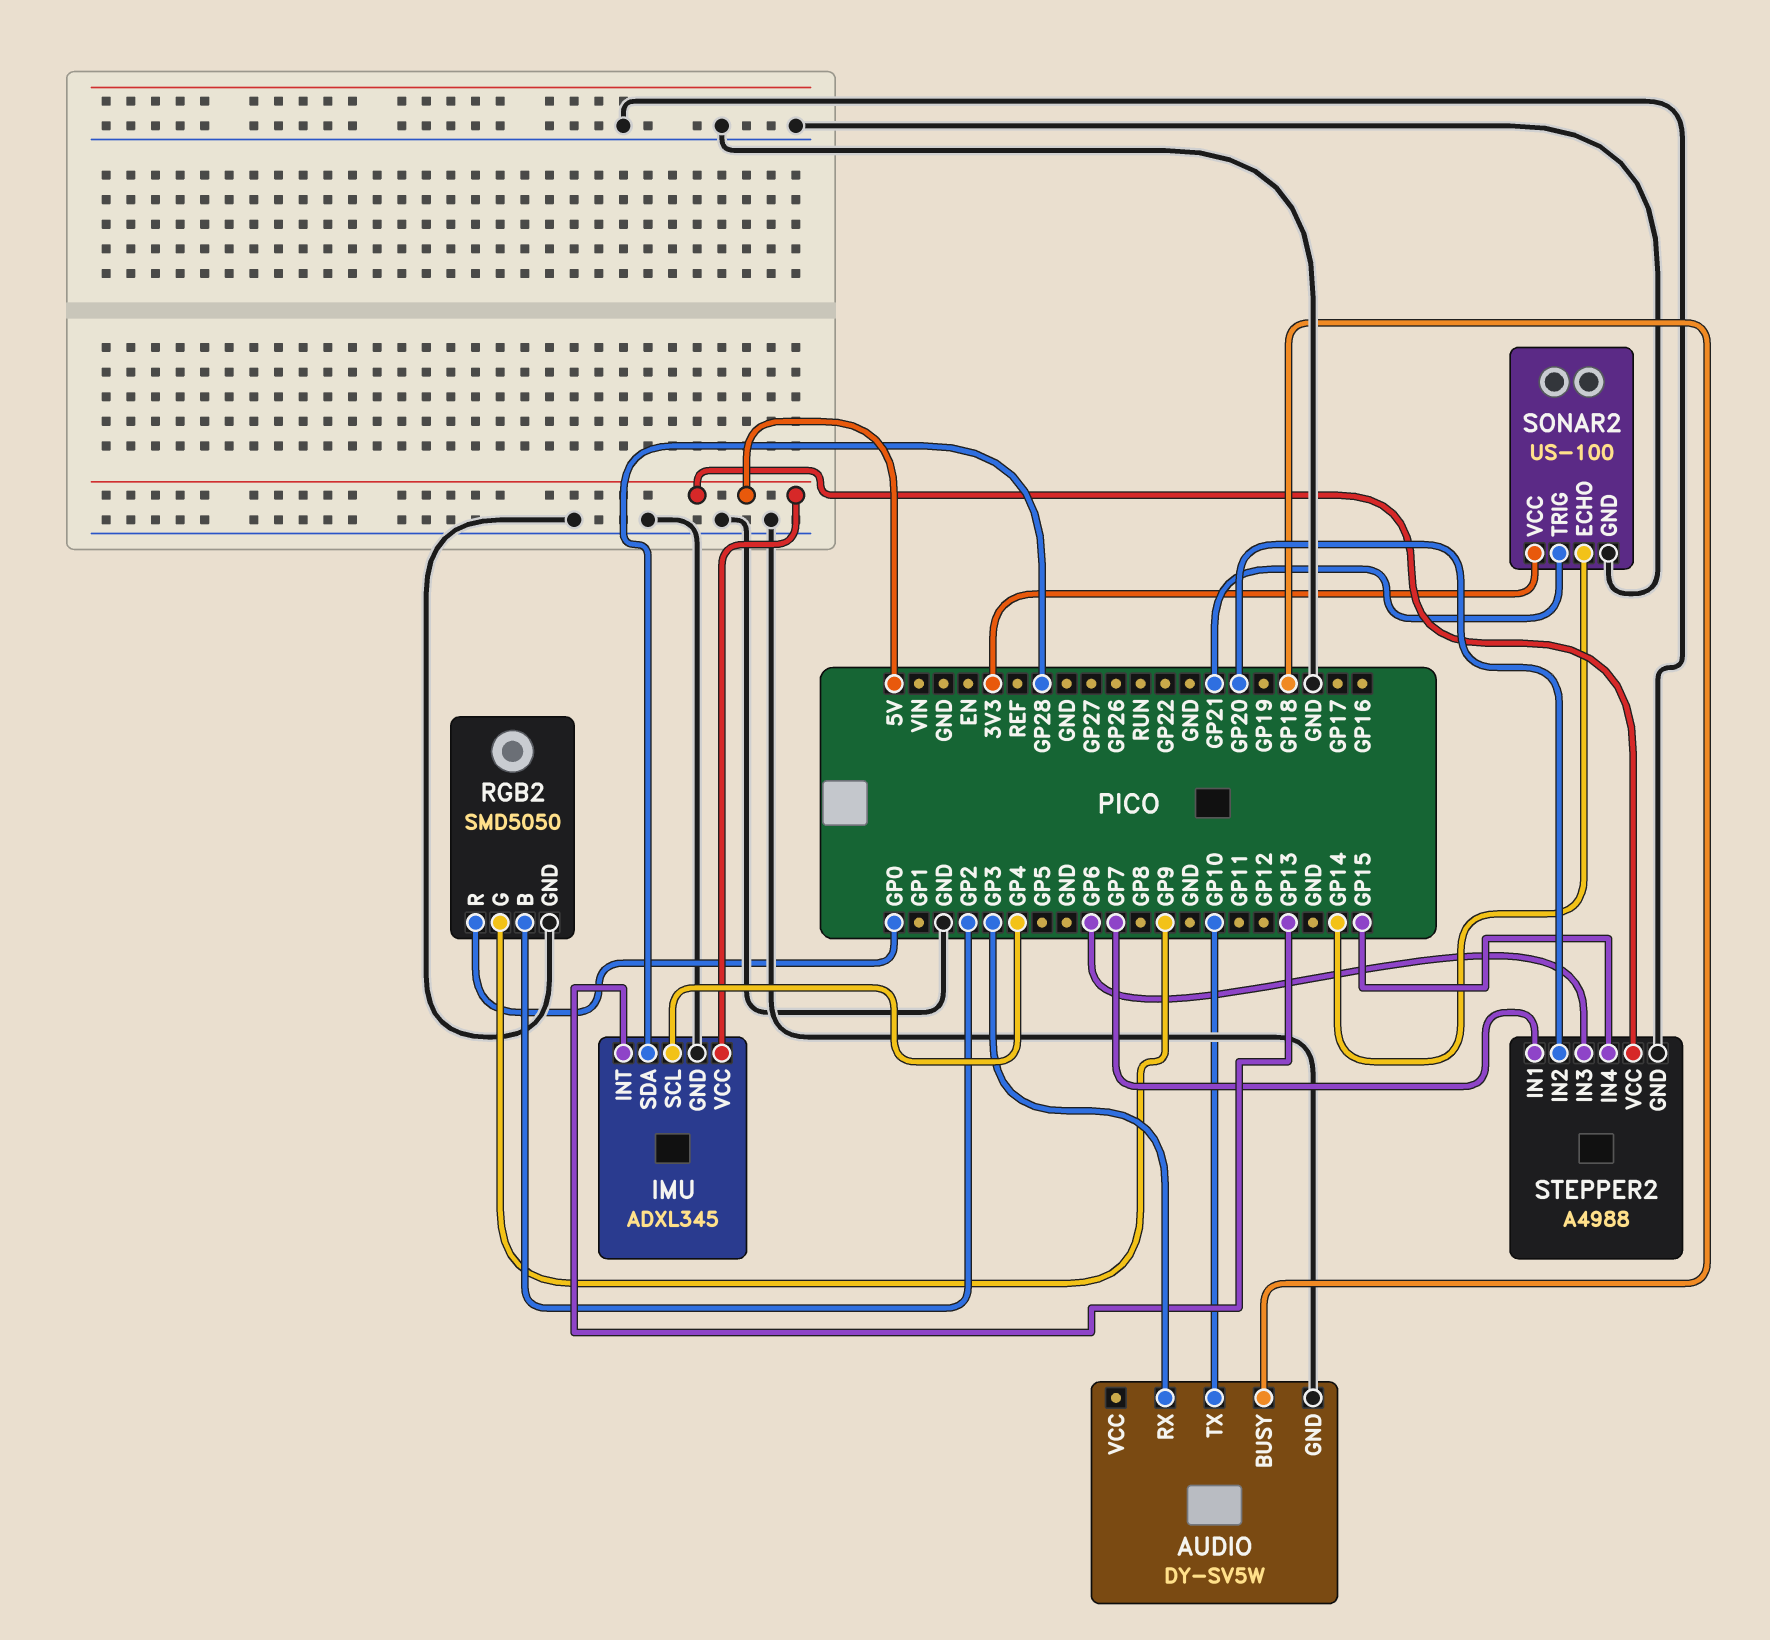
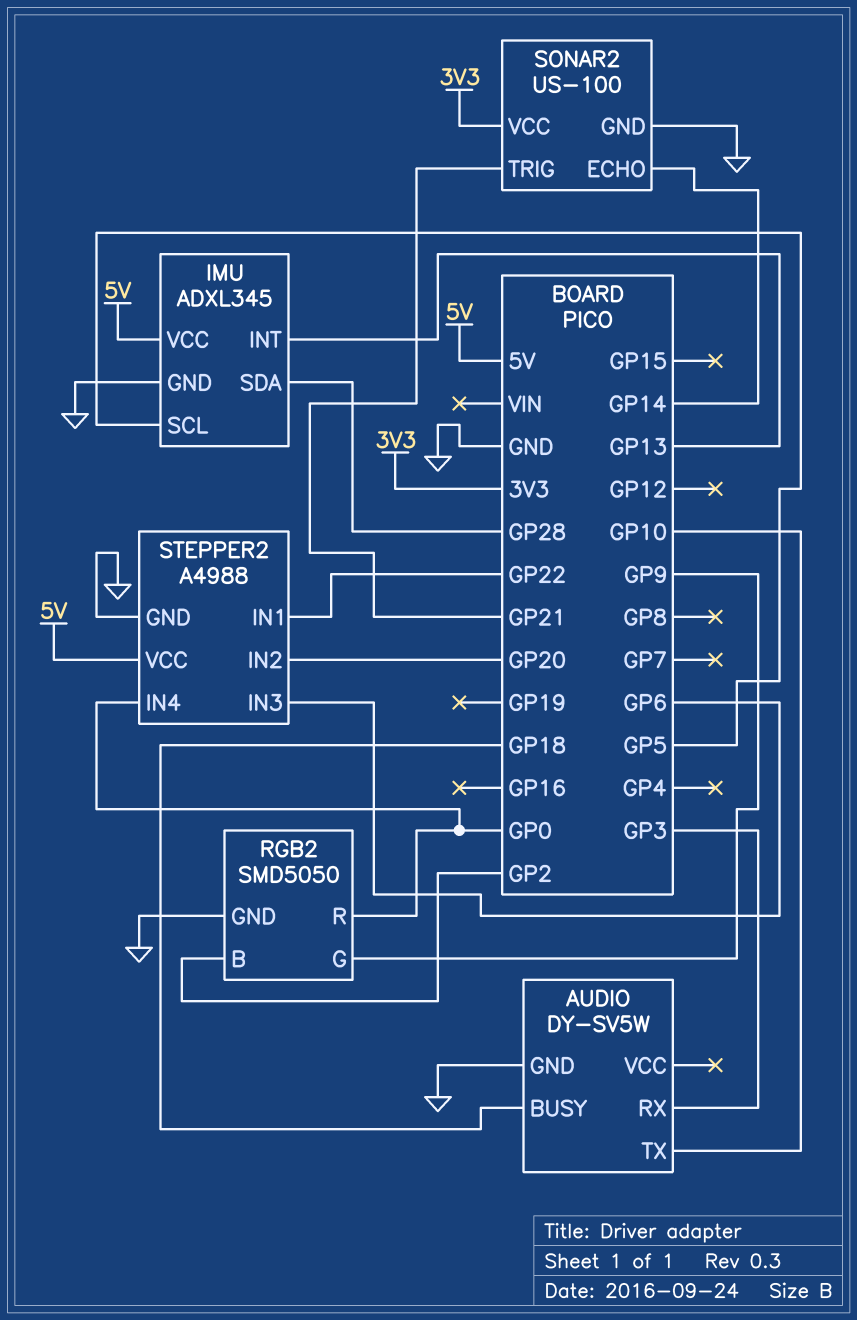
IMU pin SCL: GP4 -> GP5
STEPPER2 pin IN1: GP7 -> GP22
STEPPER2 pin IN4: GP15 -> GP0

